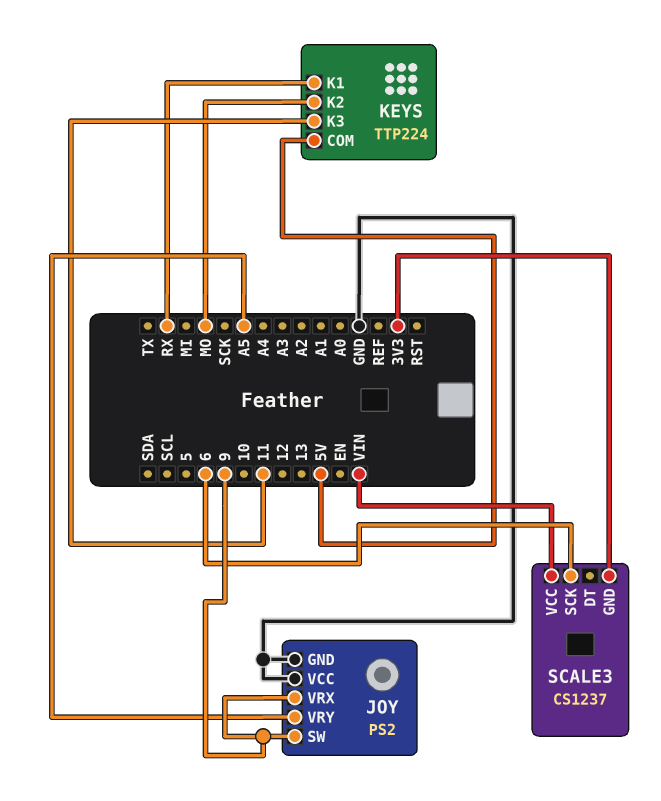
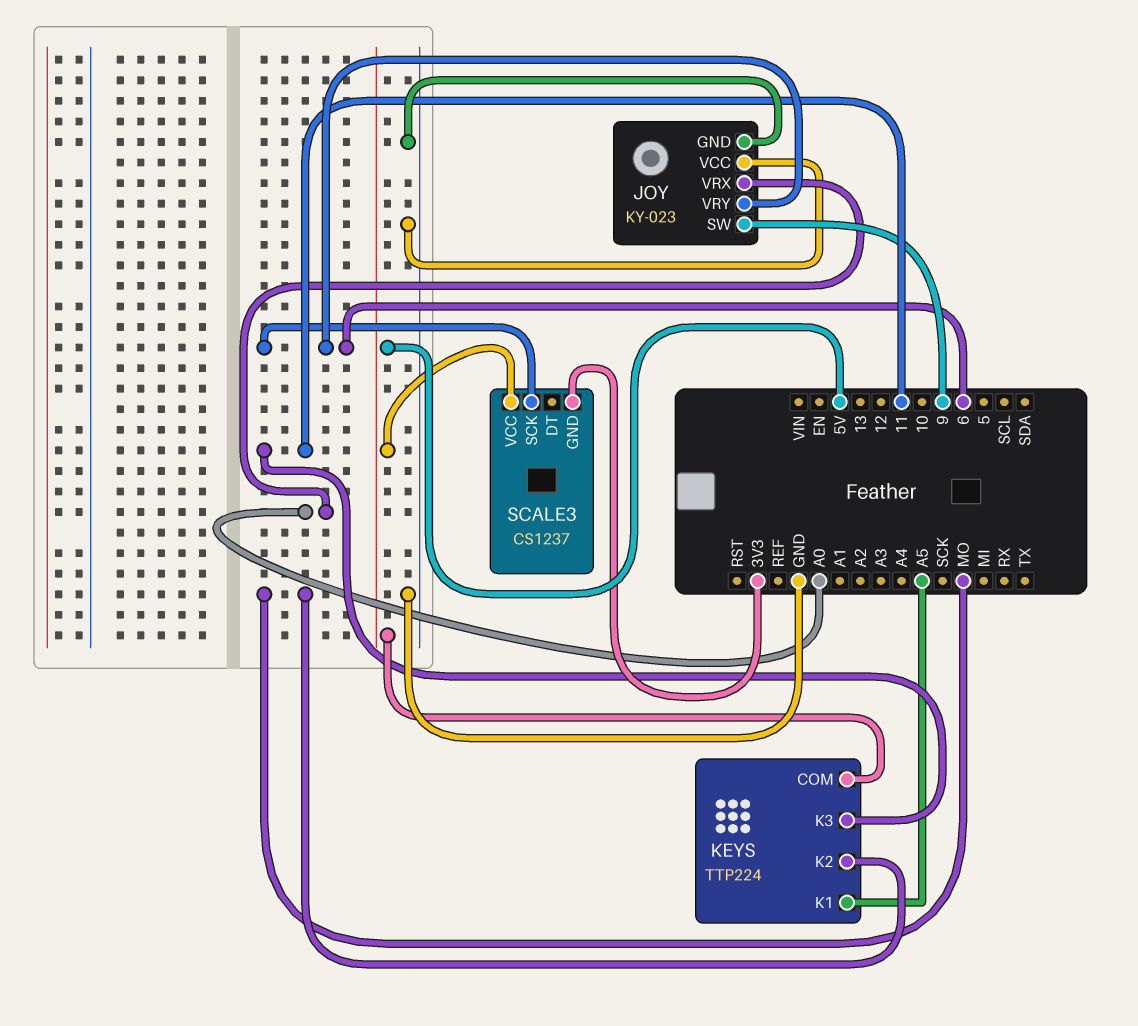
JOY: PS2 -> KY-023
JOY pin VRX: 9 -> A0
JOY pin VRY: A5 -> 6
KEYS pin K1: RX -> A5
SCALE3 pin VCC: VIN -> 5V

